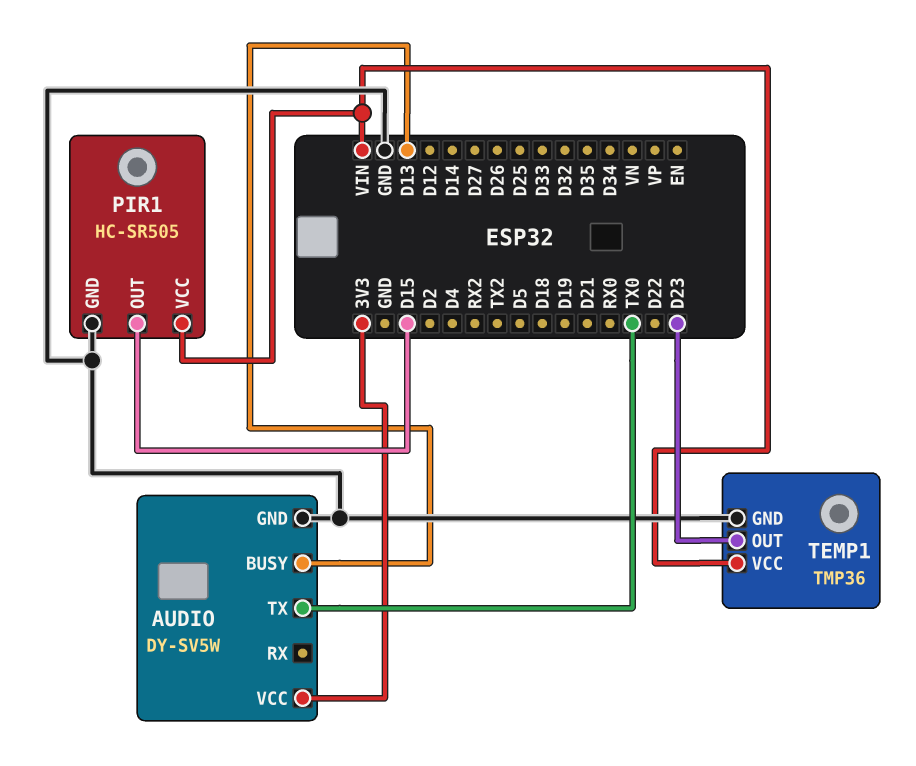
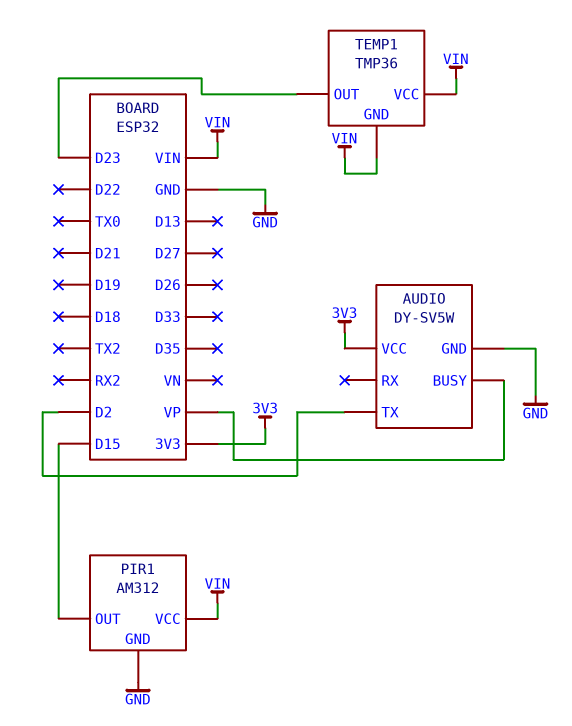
AUDIO pin BUSY: D13 -> VP
AUDIO pin TX: TX0 -> D2
PIR1: HC-SR505 -> AM312
TEMP1 pin GND: GND -> VIN

